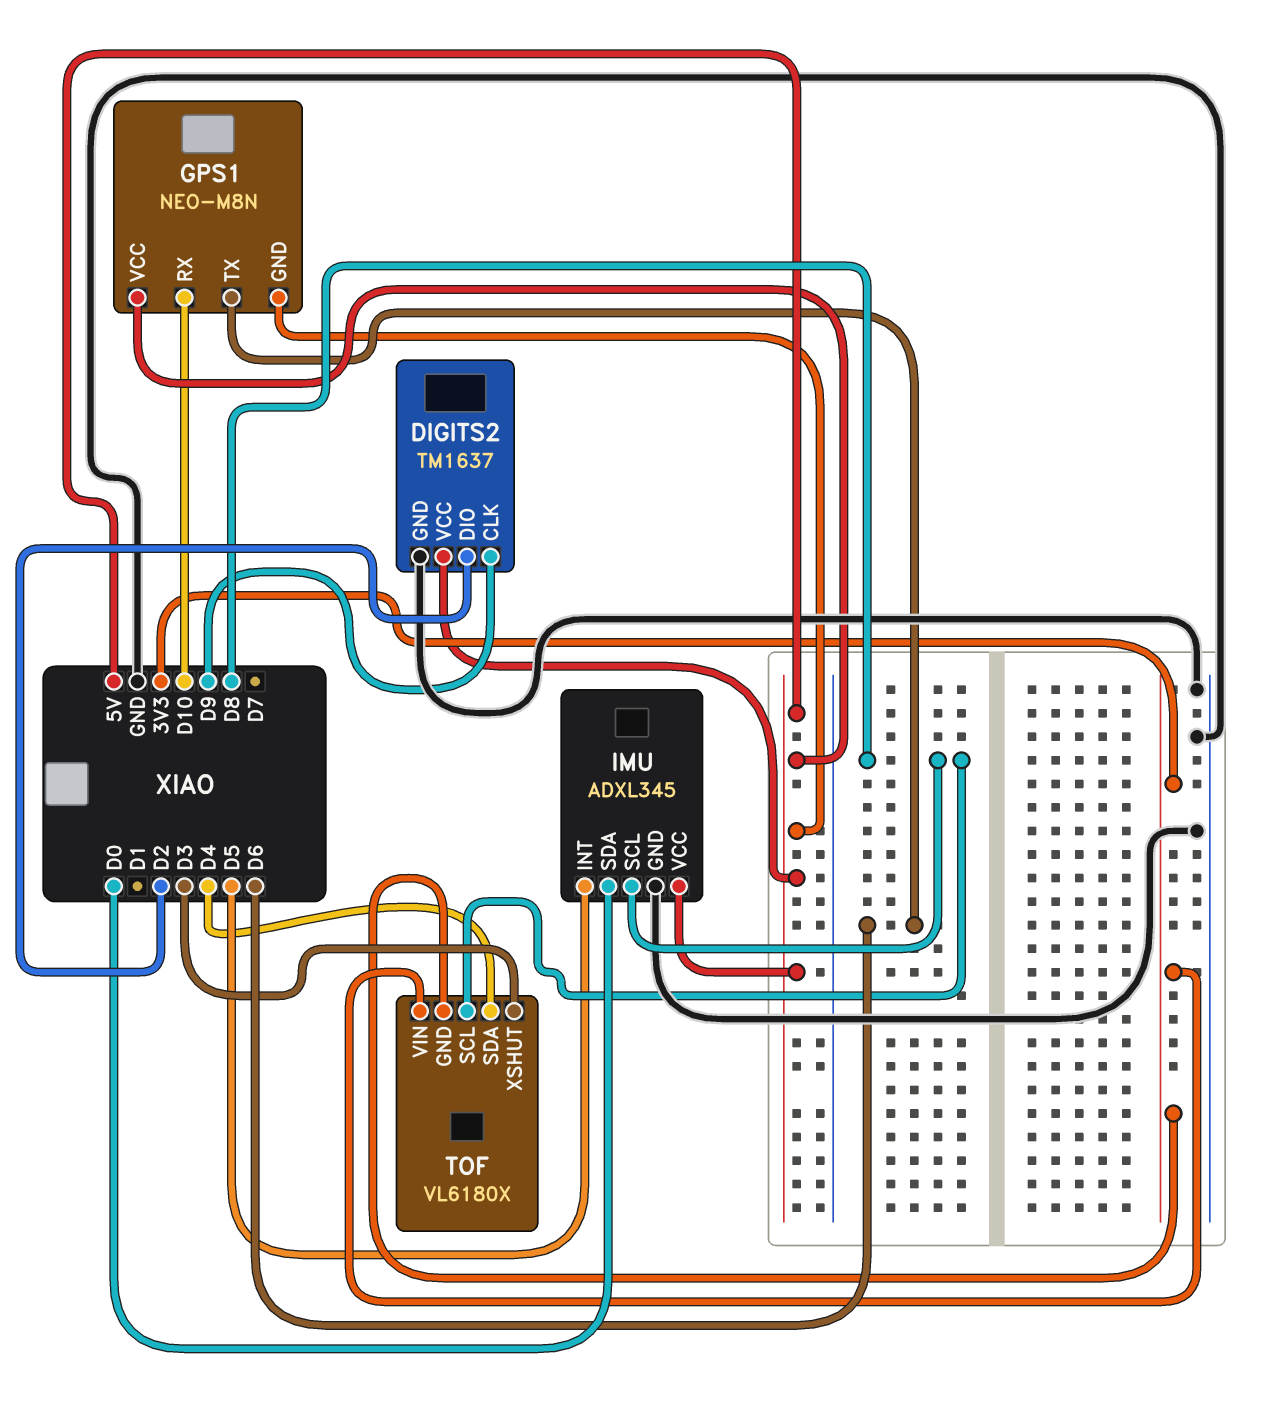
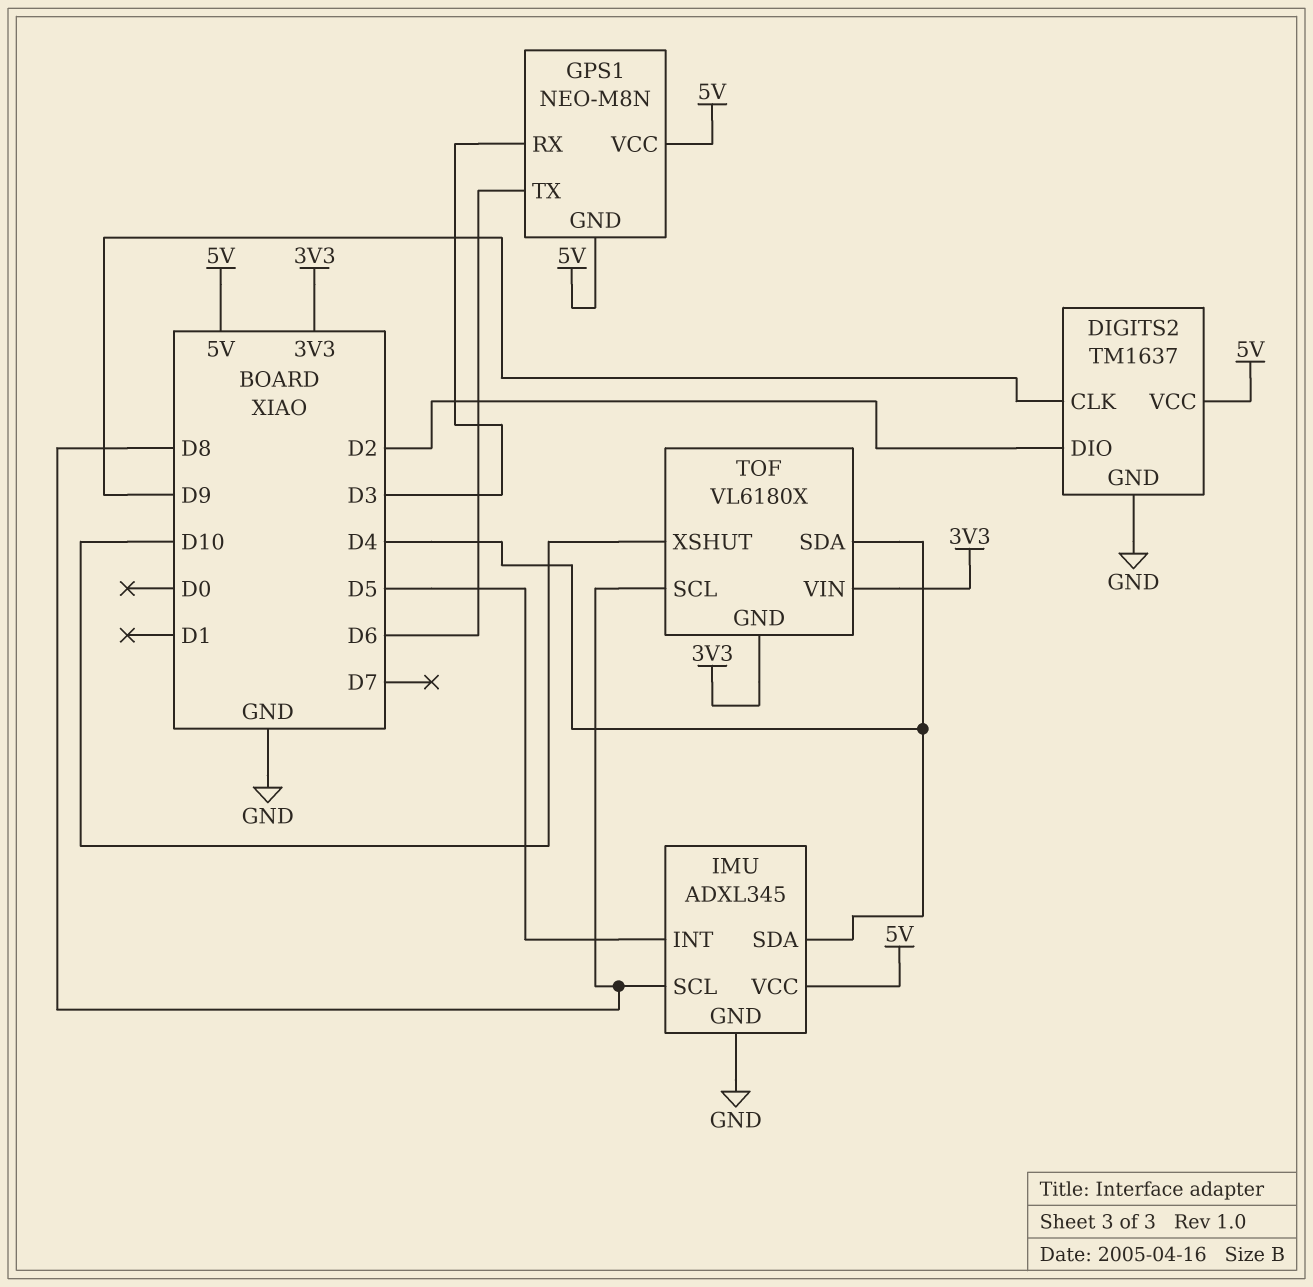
GPS1 pin RX: D10 -> D3
IMU pin SDA: D0 -> D4
TOF pin XSHUT: D3 -> D10

